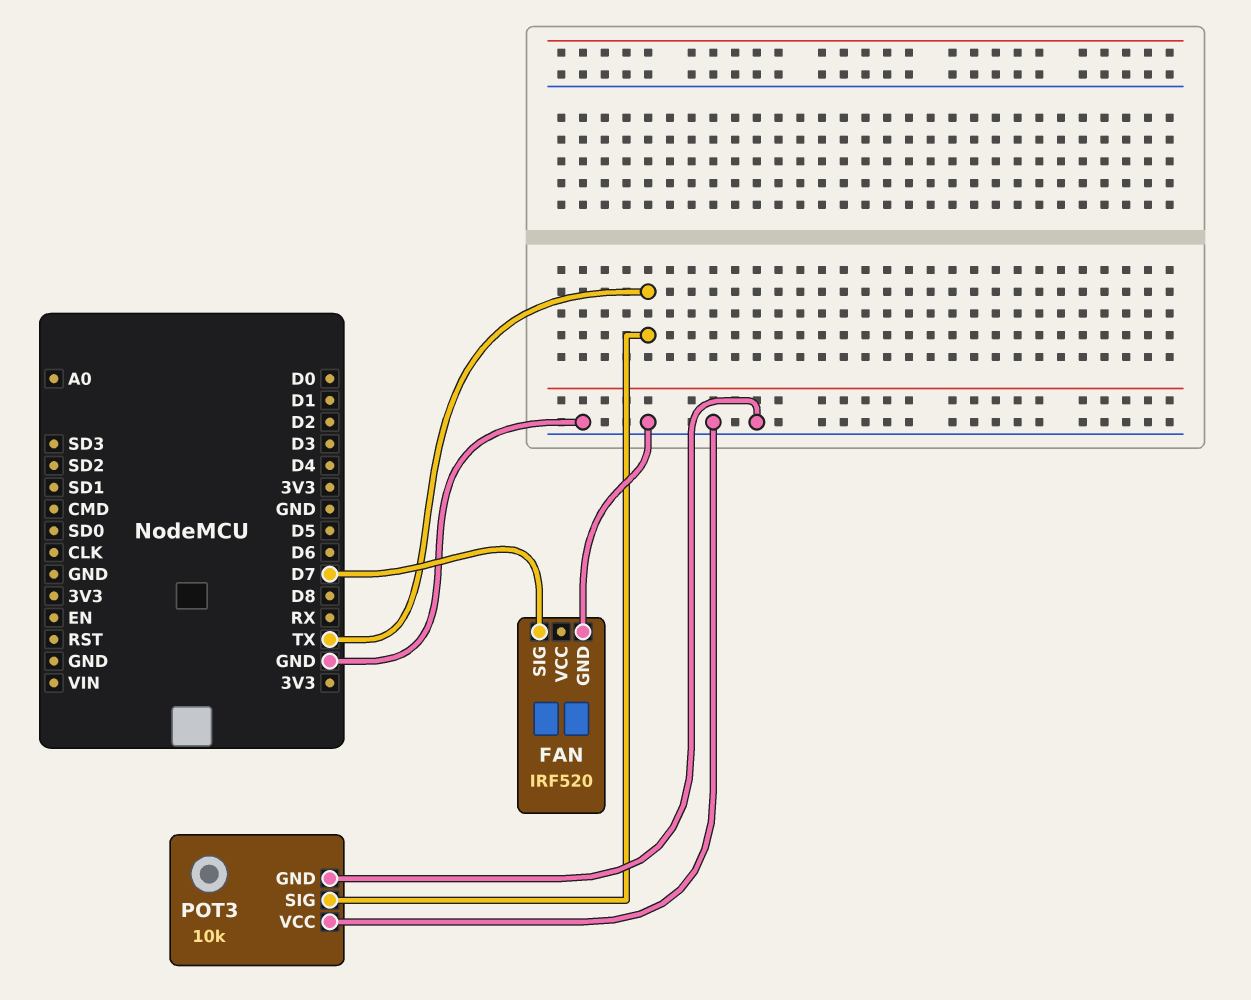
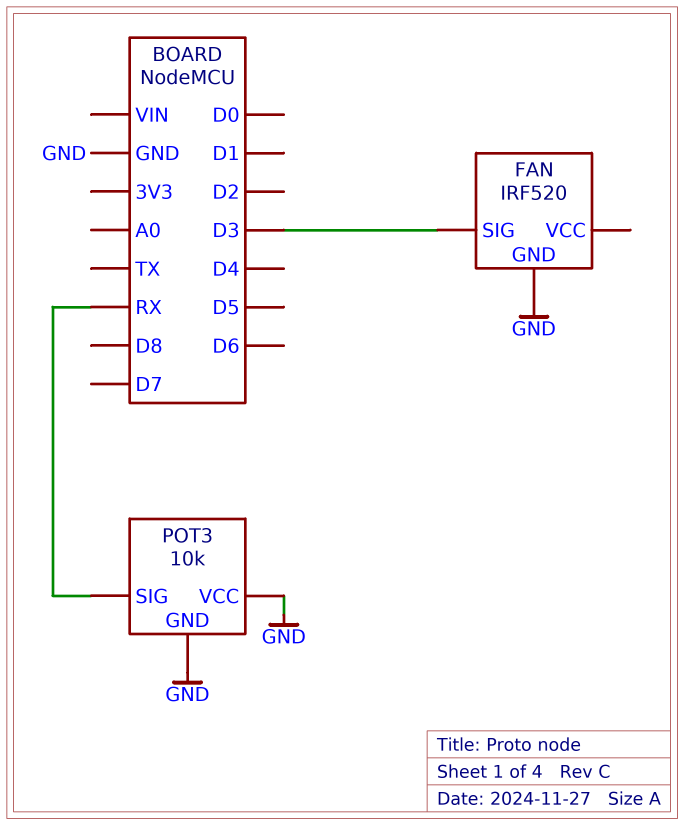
FAN pin SIG: D7 -> D3
POT3 pin SIG: TX -> RX

